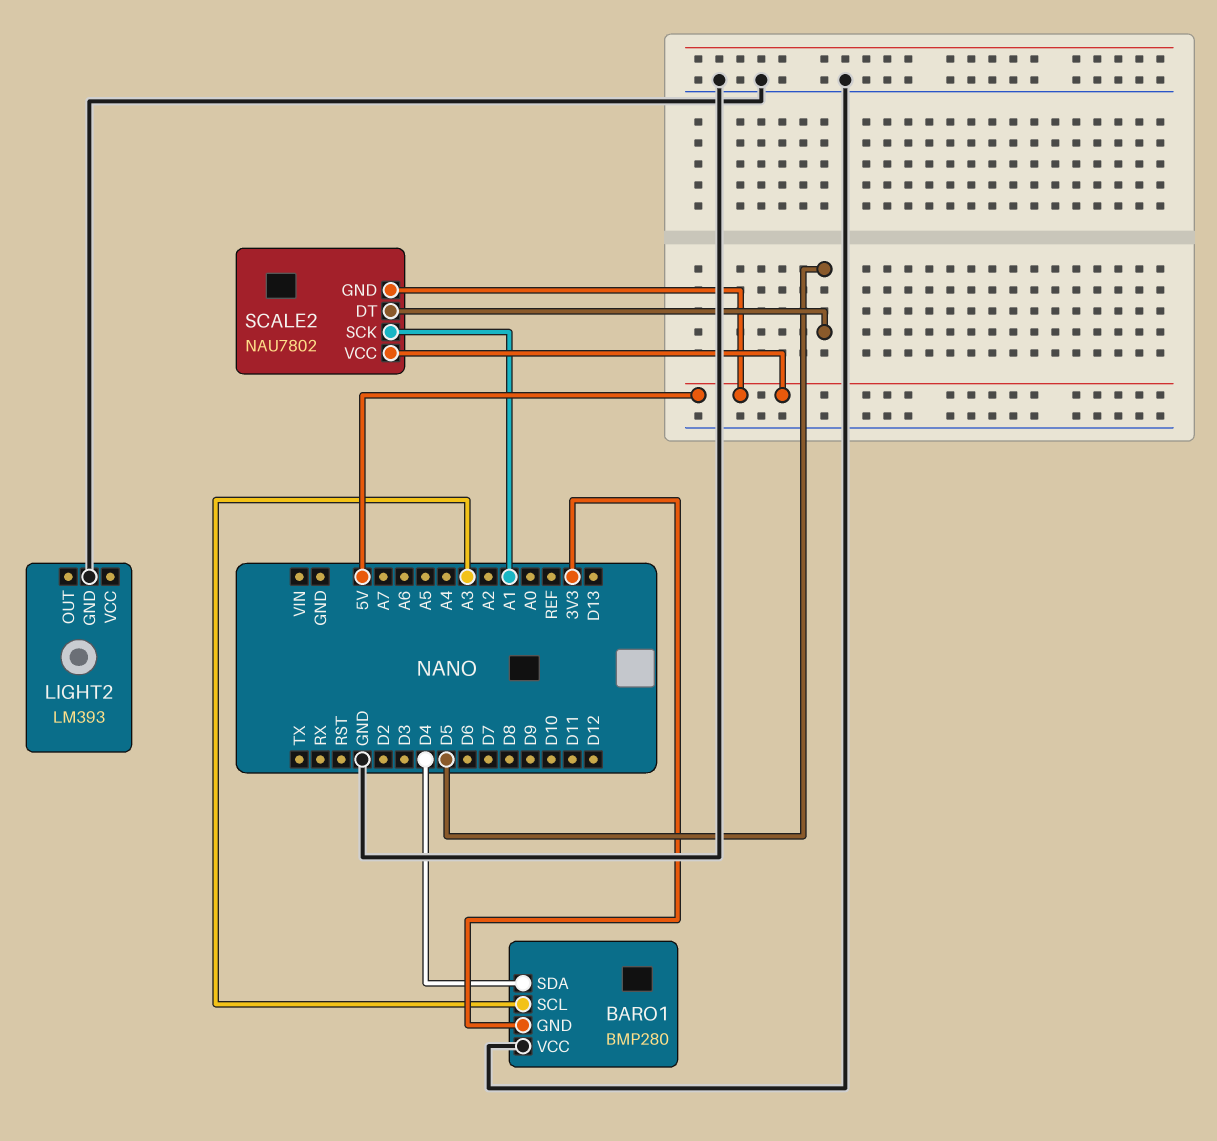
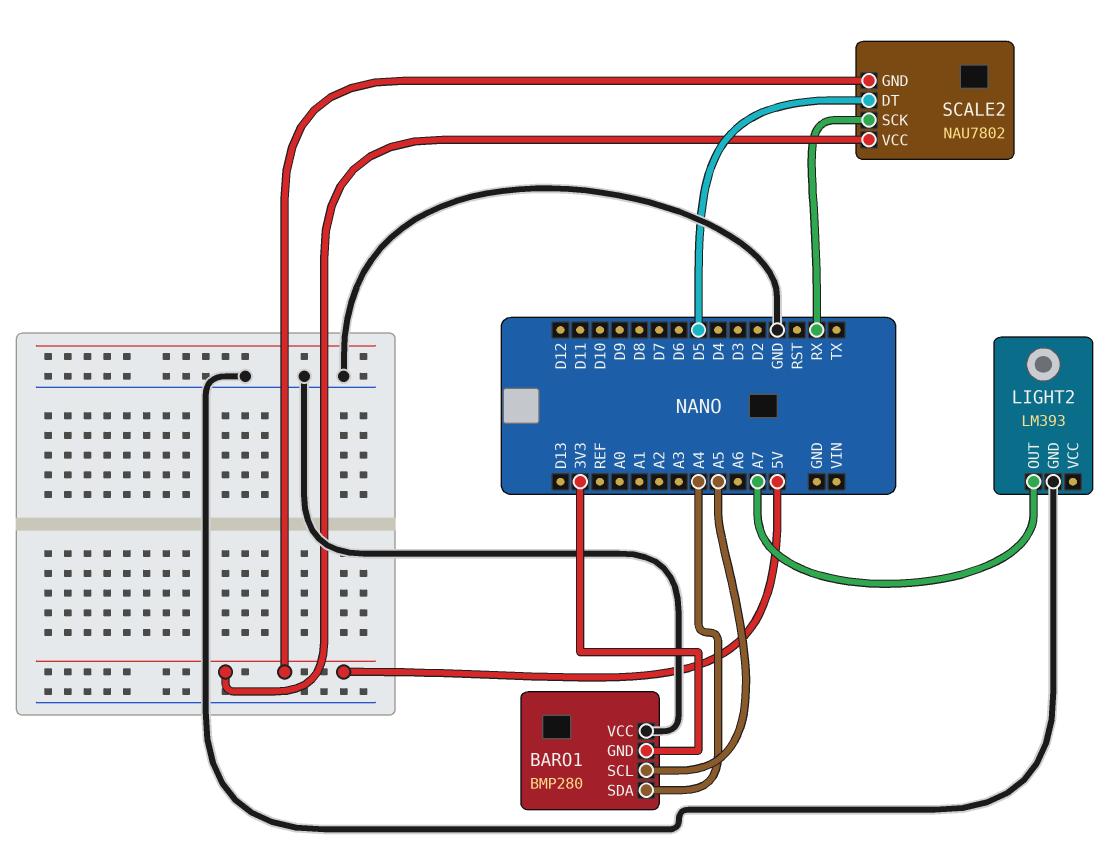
BARO1 pin SCL: A3 -> A5
BARO1 pin SDA: D4 -> A4
LIGHT2 pin OUT: none -> A7
SCALE2 pin SCK: A1 -> RX

